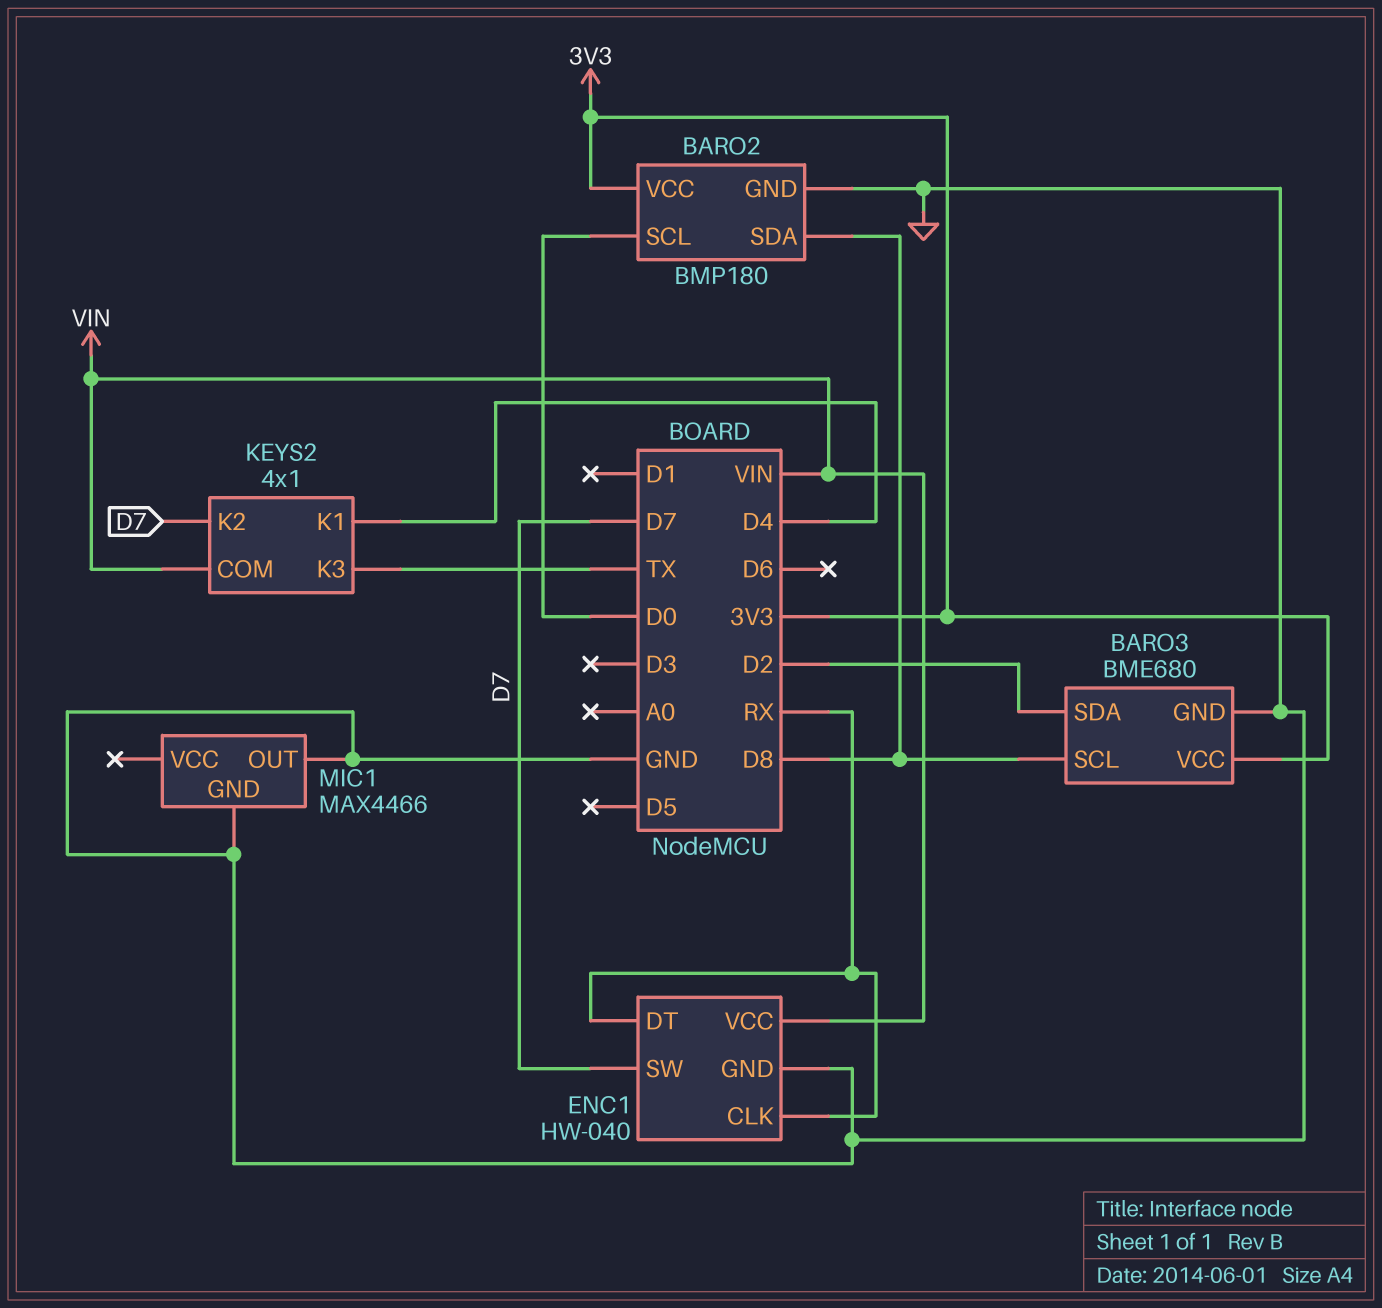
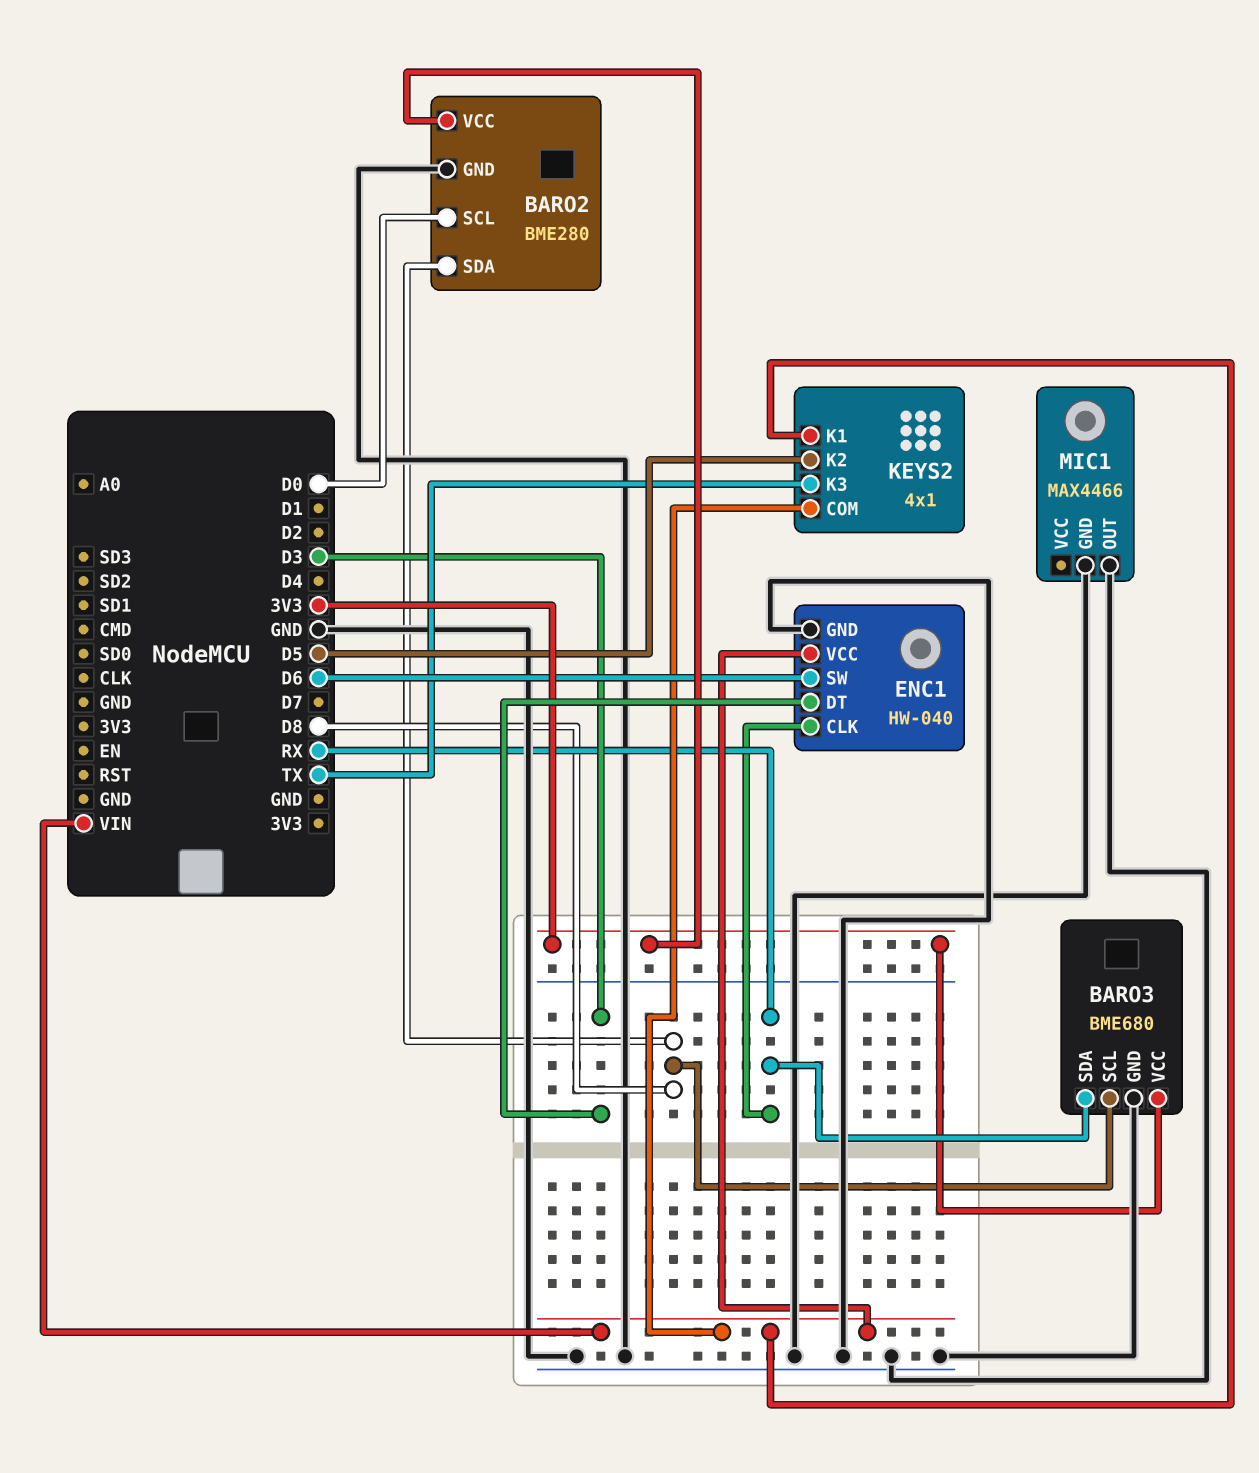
BARO2: BMP180 -> BME280
BARO3 pin SDA: D2 -> RX
ENC1 pin DT: RX -> D3
ENC1 pin SW: D7 -> D6
KEYS2 pin K1: D4 -> VIN
KEYS2 pin K2: D7 -> D5

